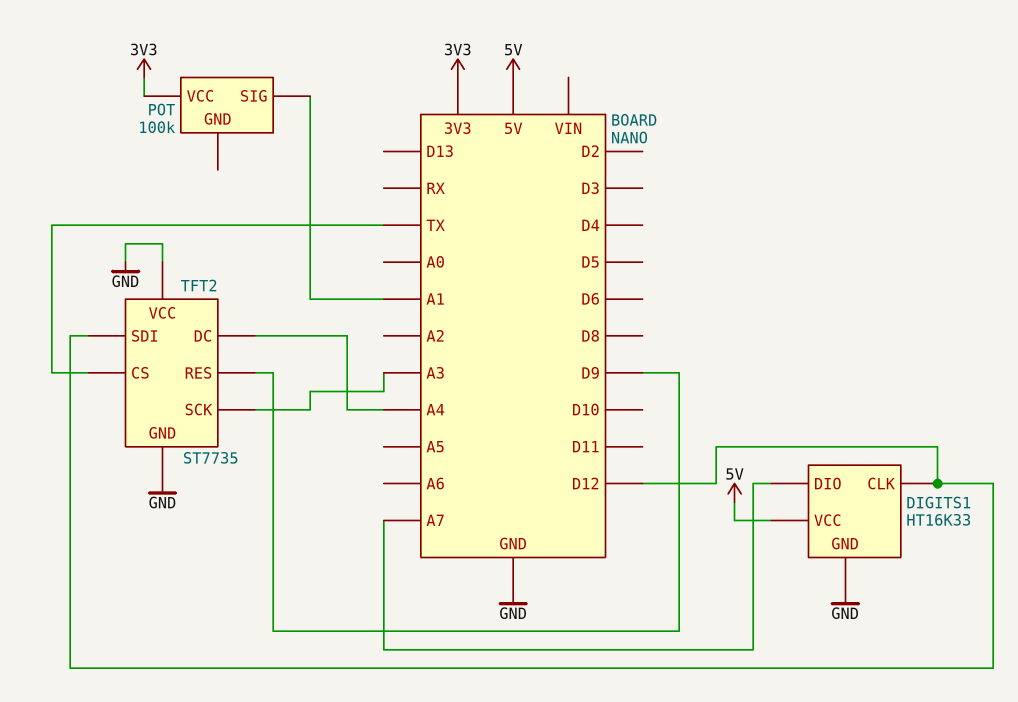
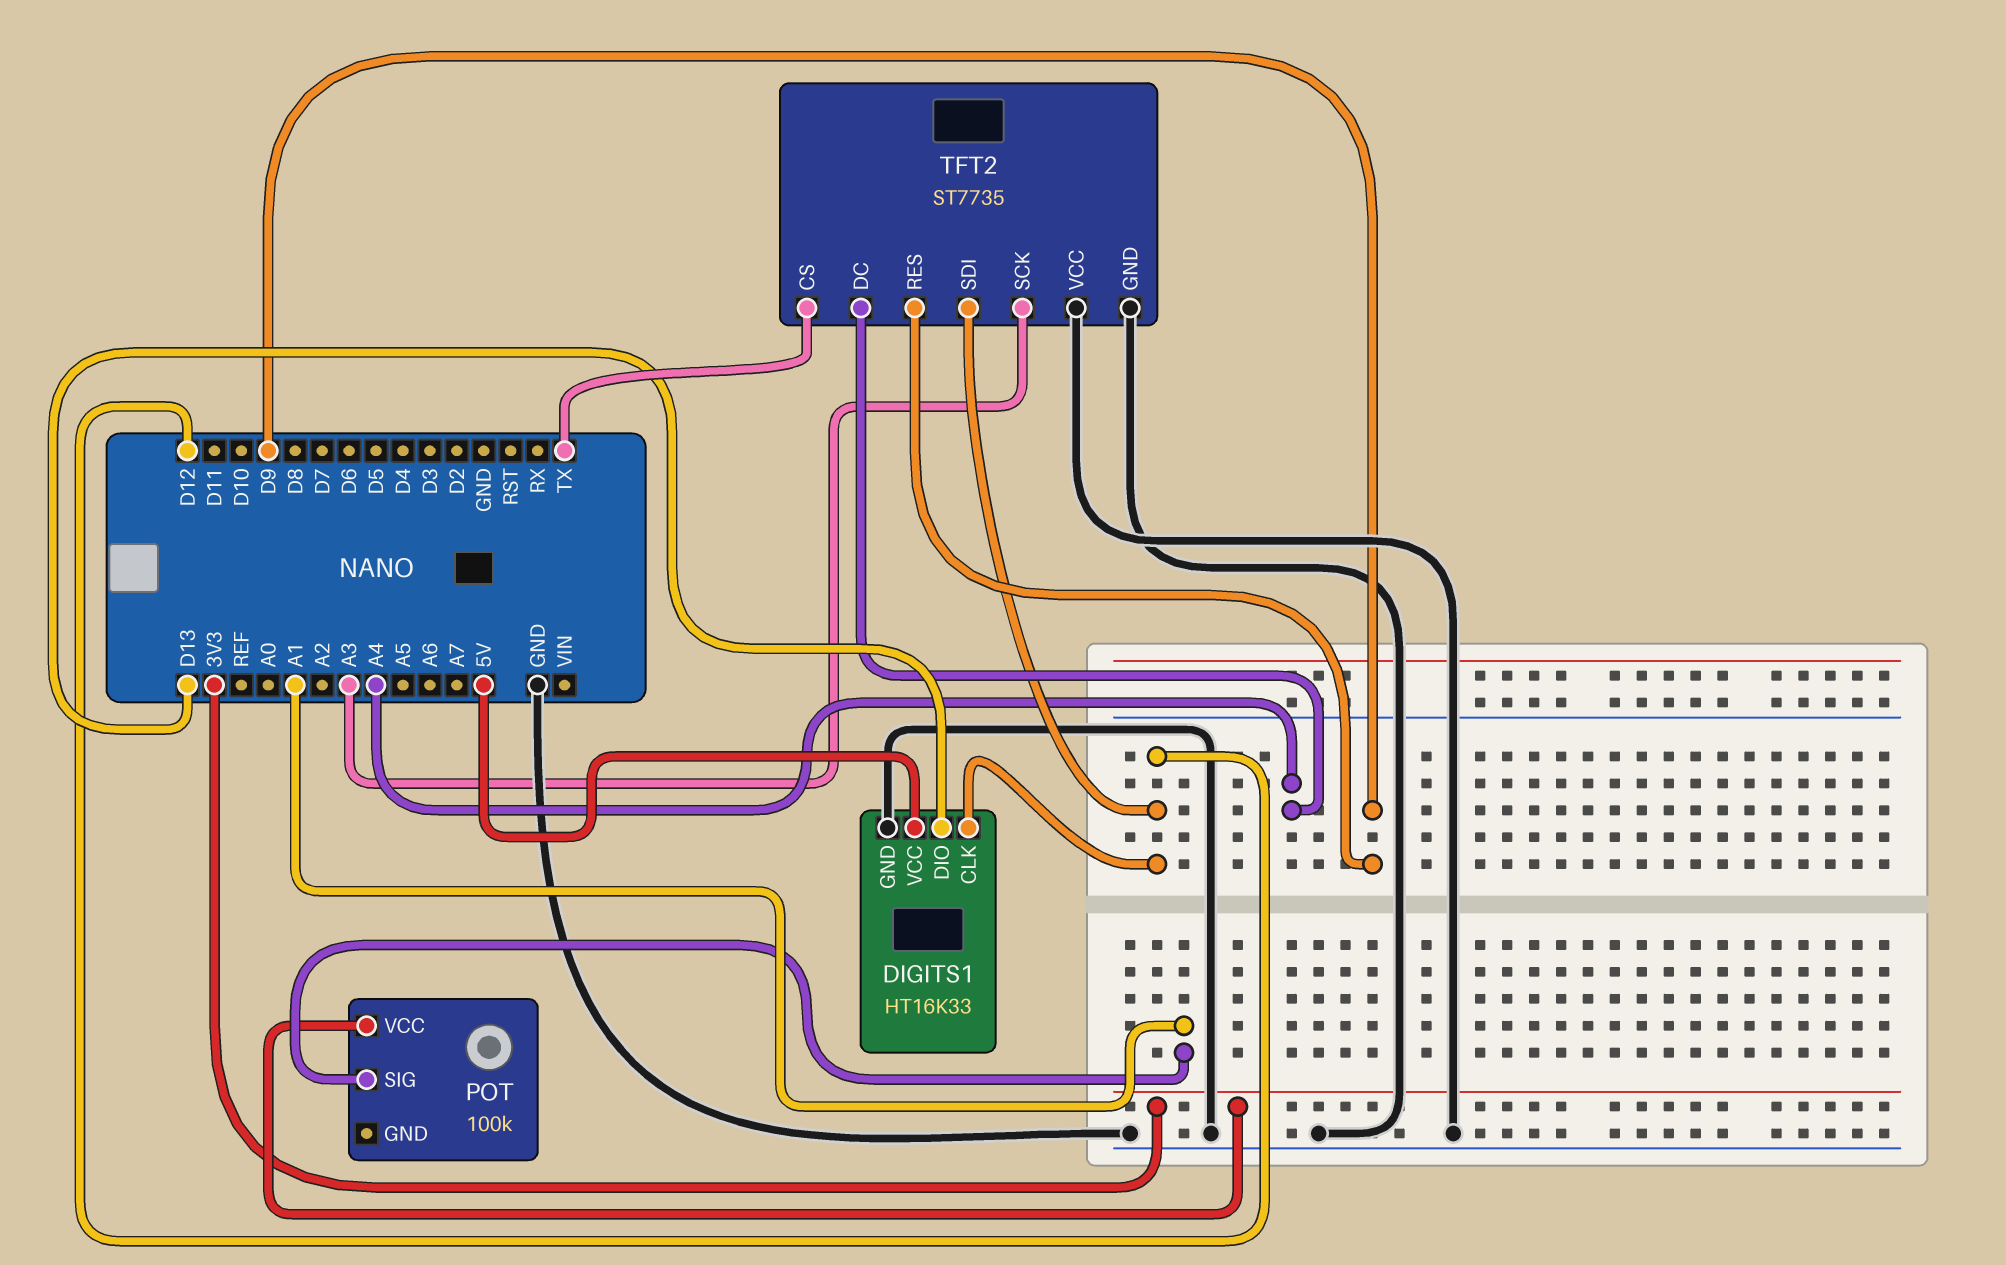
DIGITS1 pin DIO: A7 -> D13

